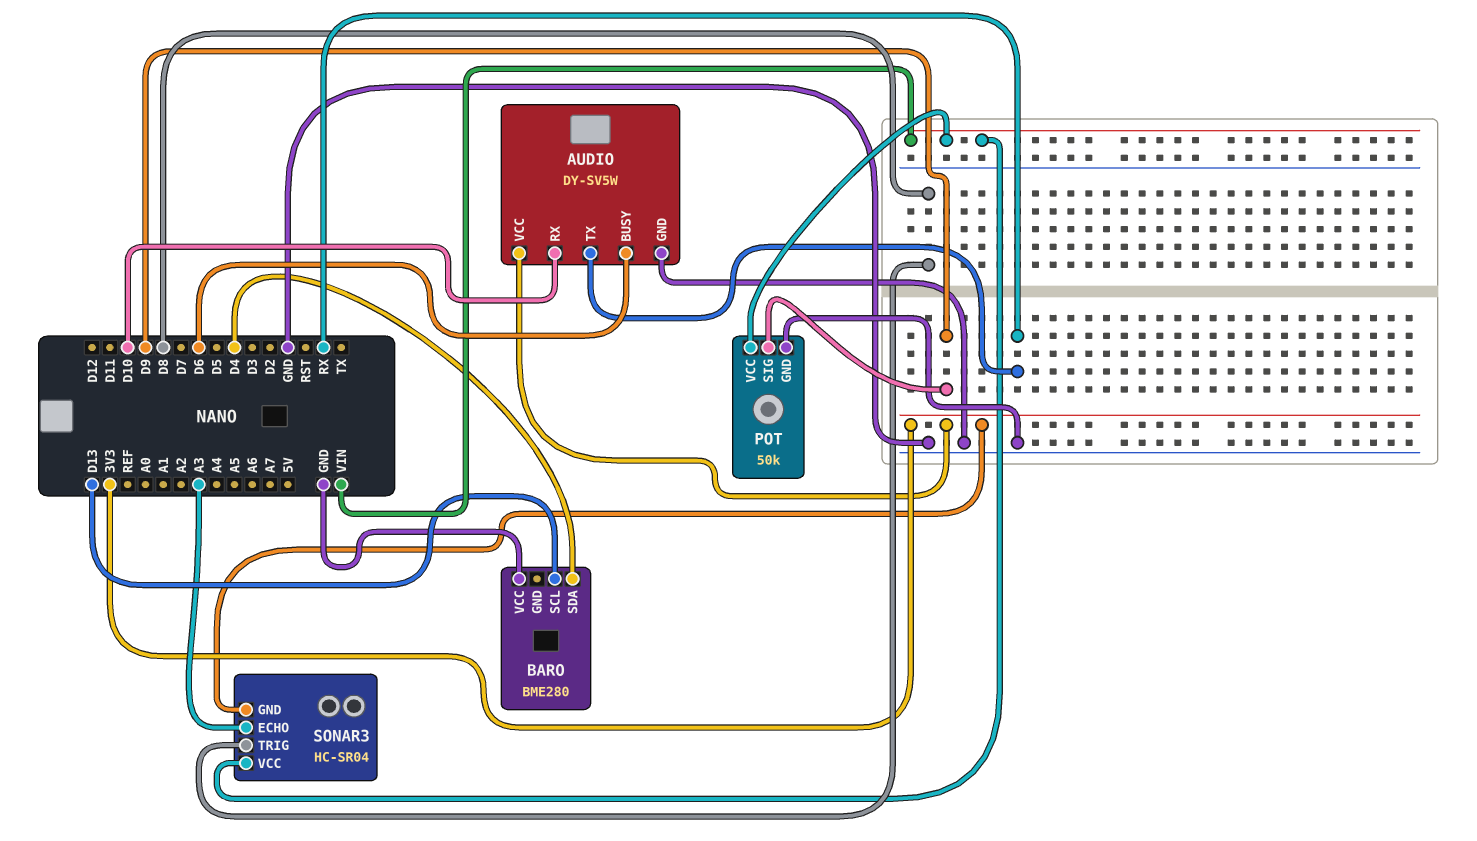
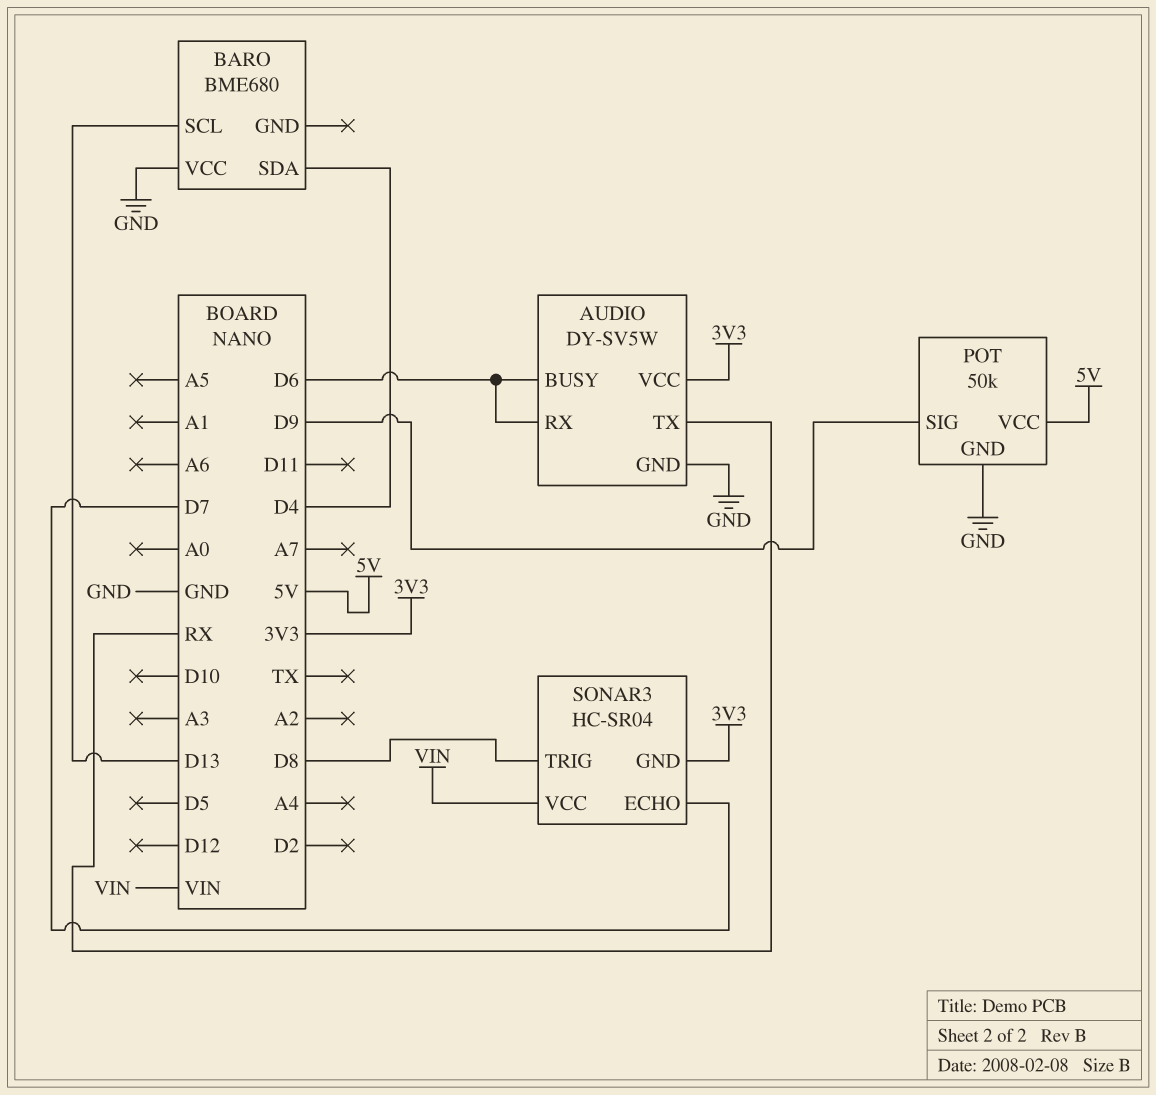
AUDIO pin RX: D10 -> D6
BARO: BME280 -> BME680
POT pin VCC: VIN -> 5V
SONAR3 pin ECHO: A3 -> D7

